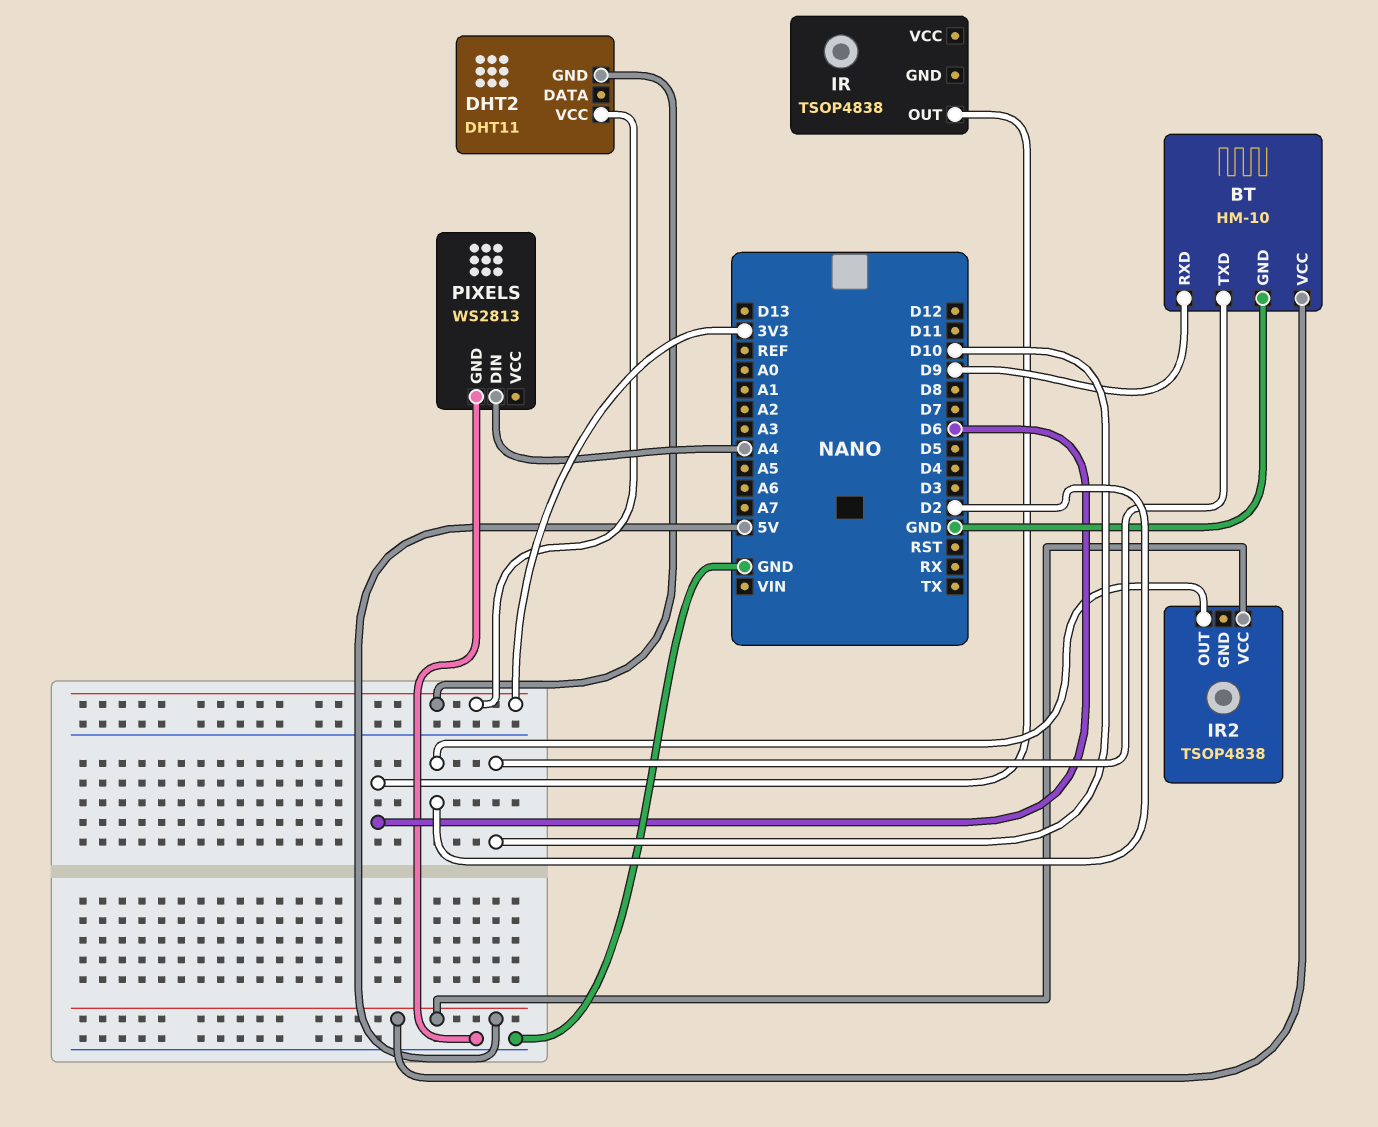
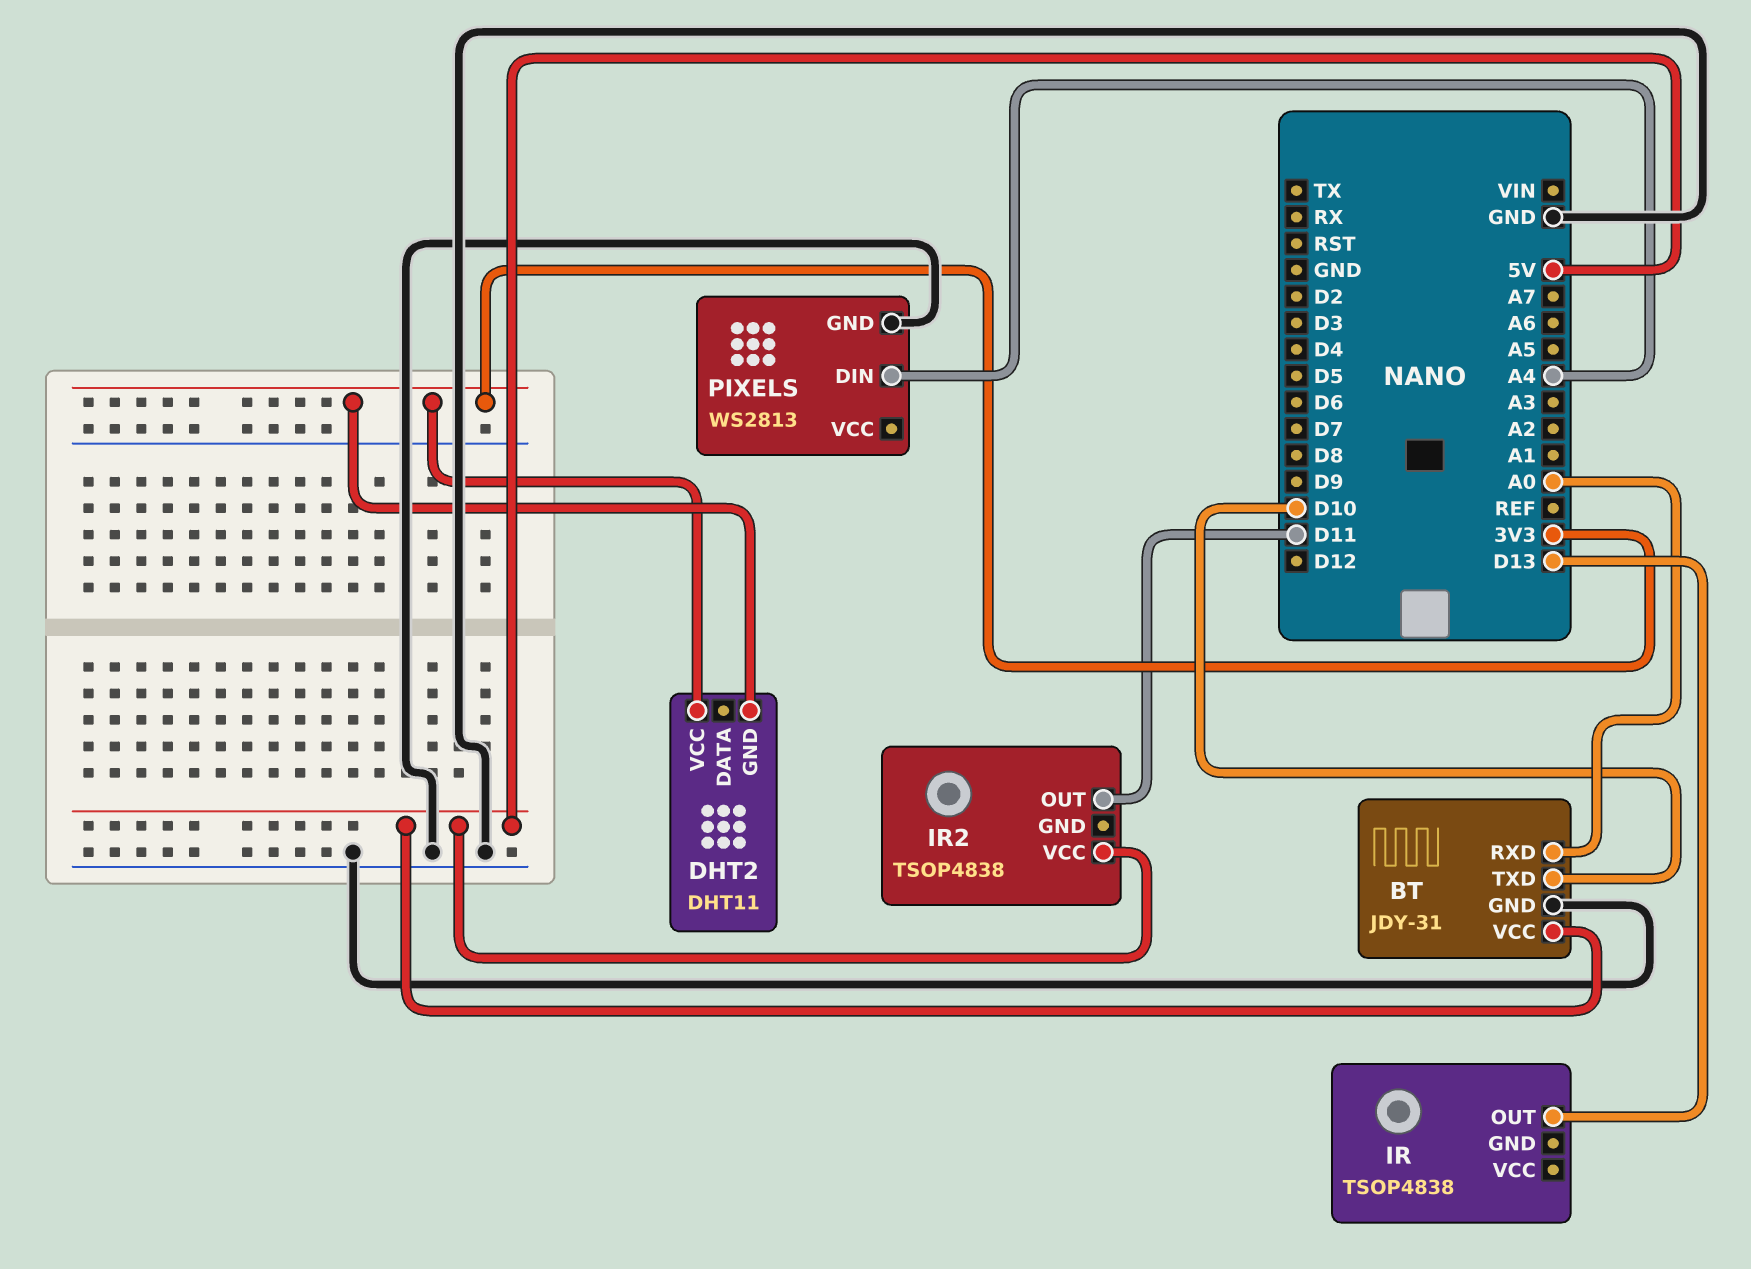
BT: HM-10 -> JDY-31
BT pin RXD: D9 -> A0
IR pin OUT: D6 -> D13
IR2 pin OUT: D2 -> D11

